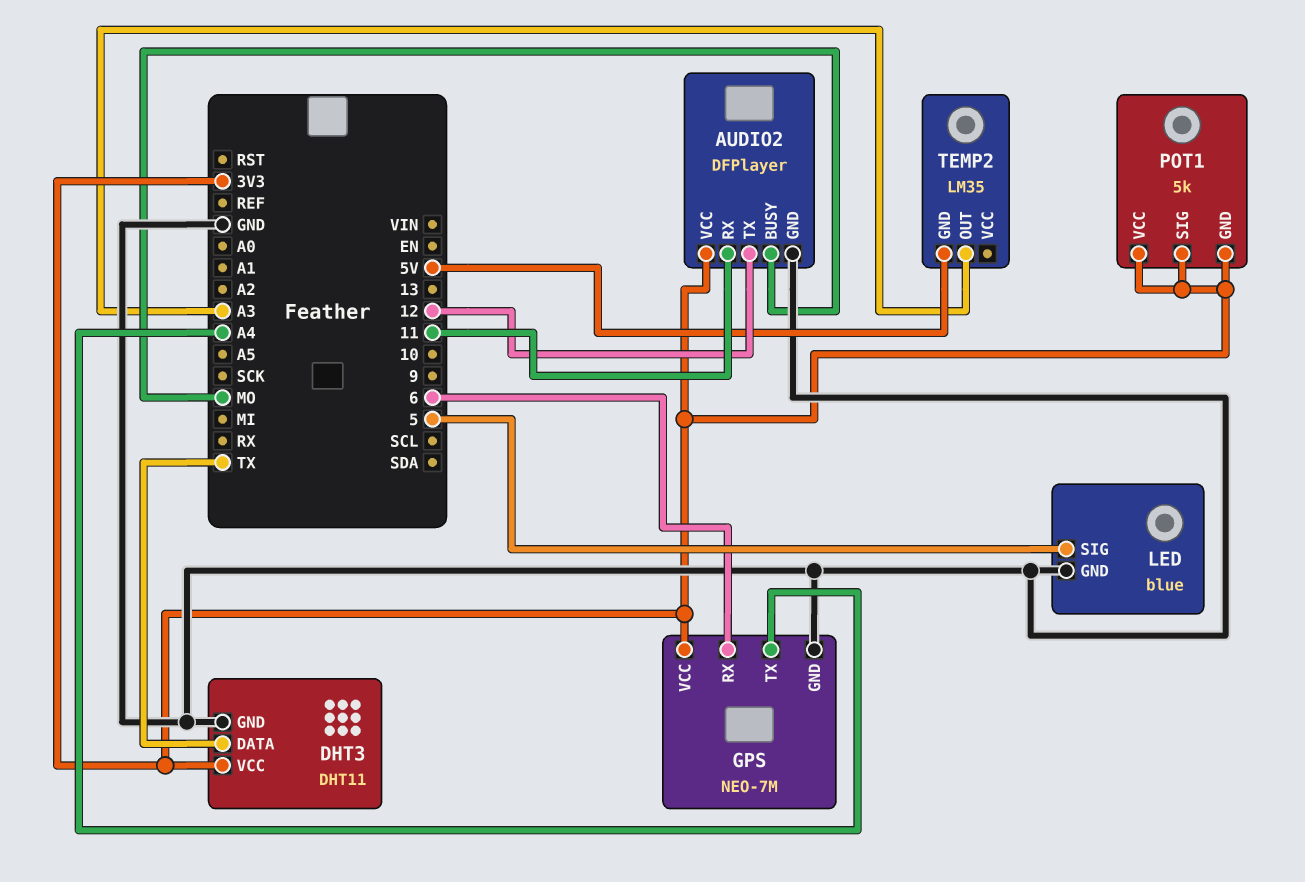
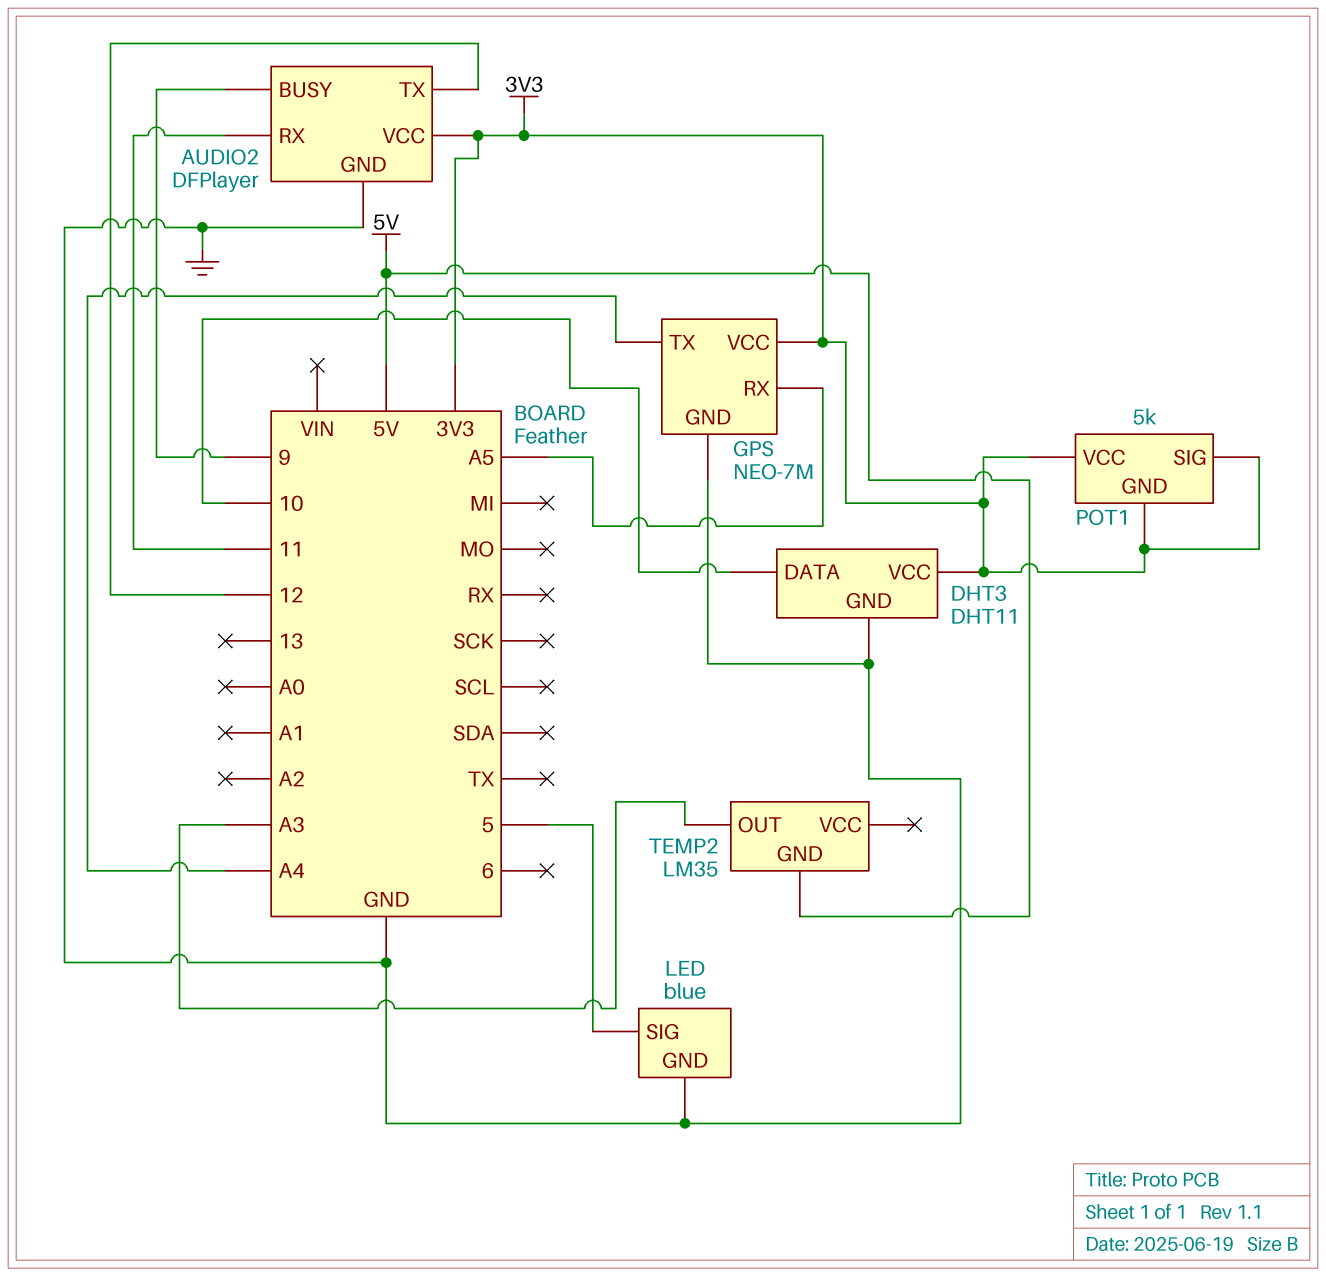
AUDIO2 pin BUSY: MO -> 9
DHT3 pin DATA: TX -> 10
GPS pin RX: 6 -> A5

